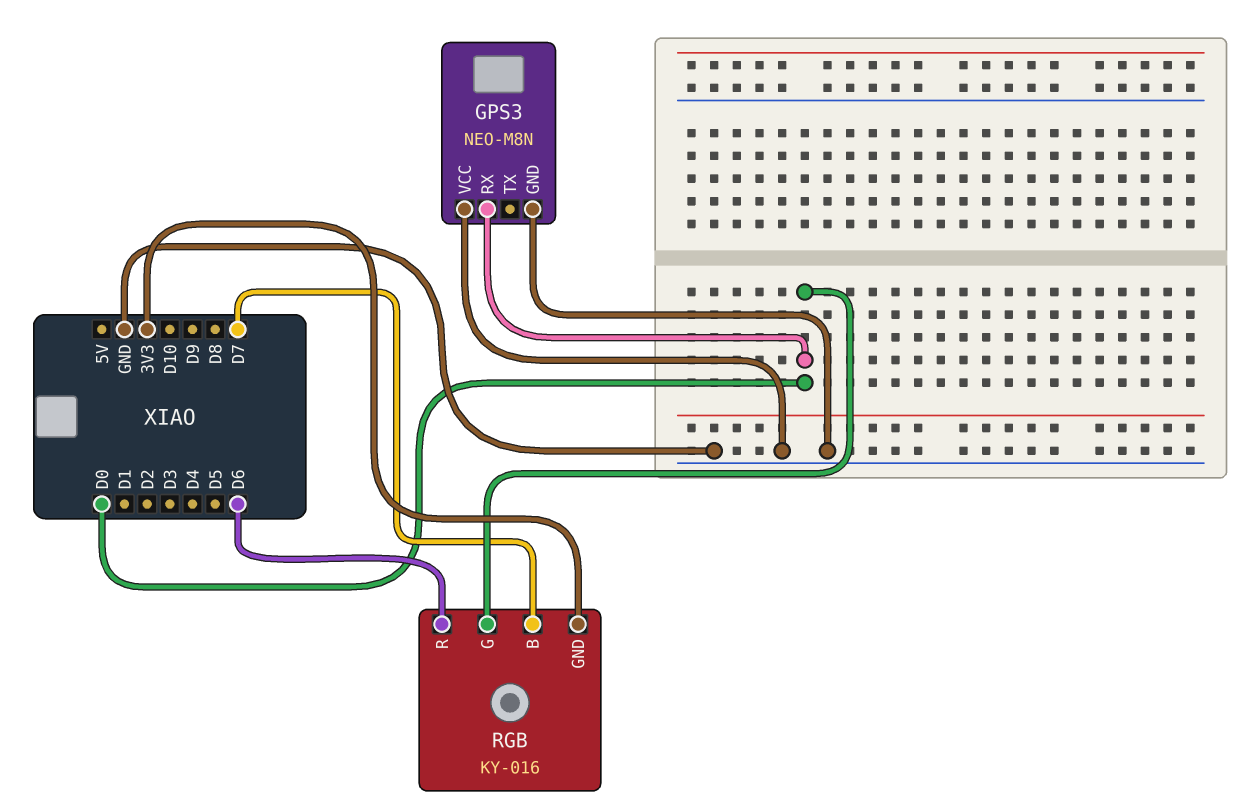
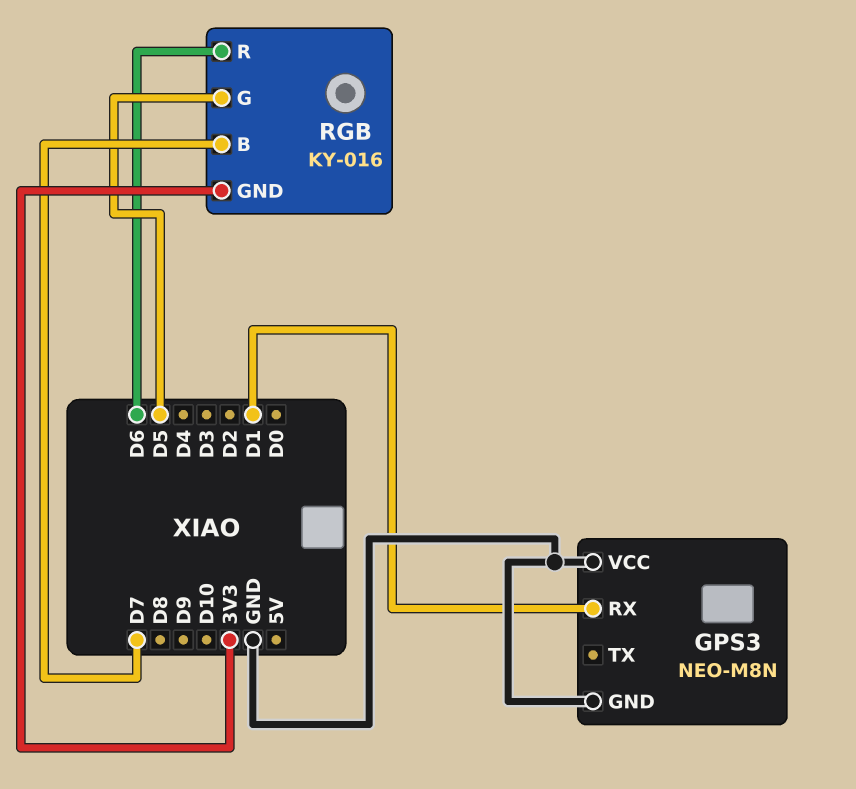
GPS3 pin RX: D0 -> D1
RGB pin G: D0 -> D5

